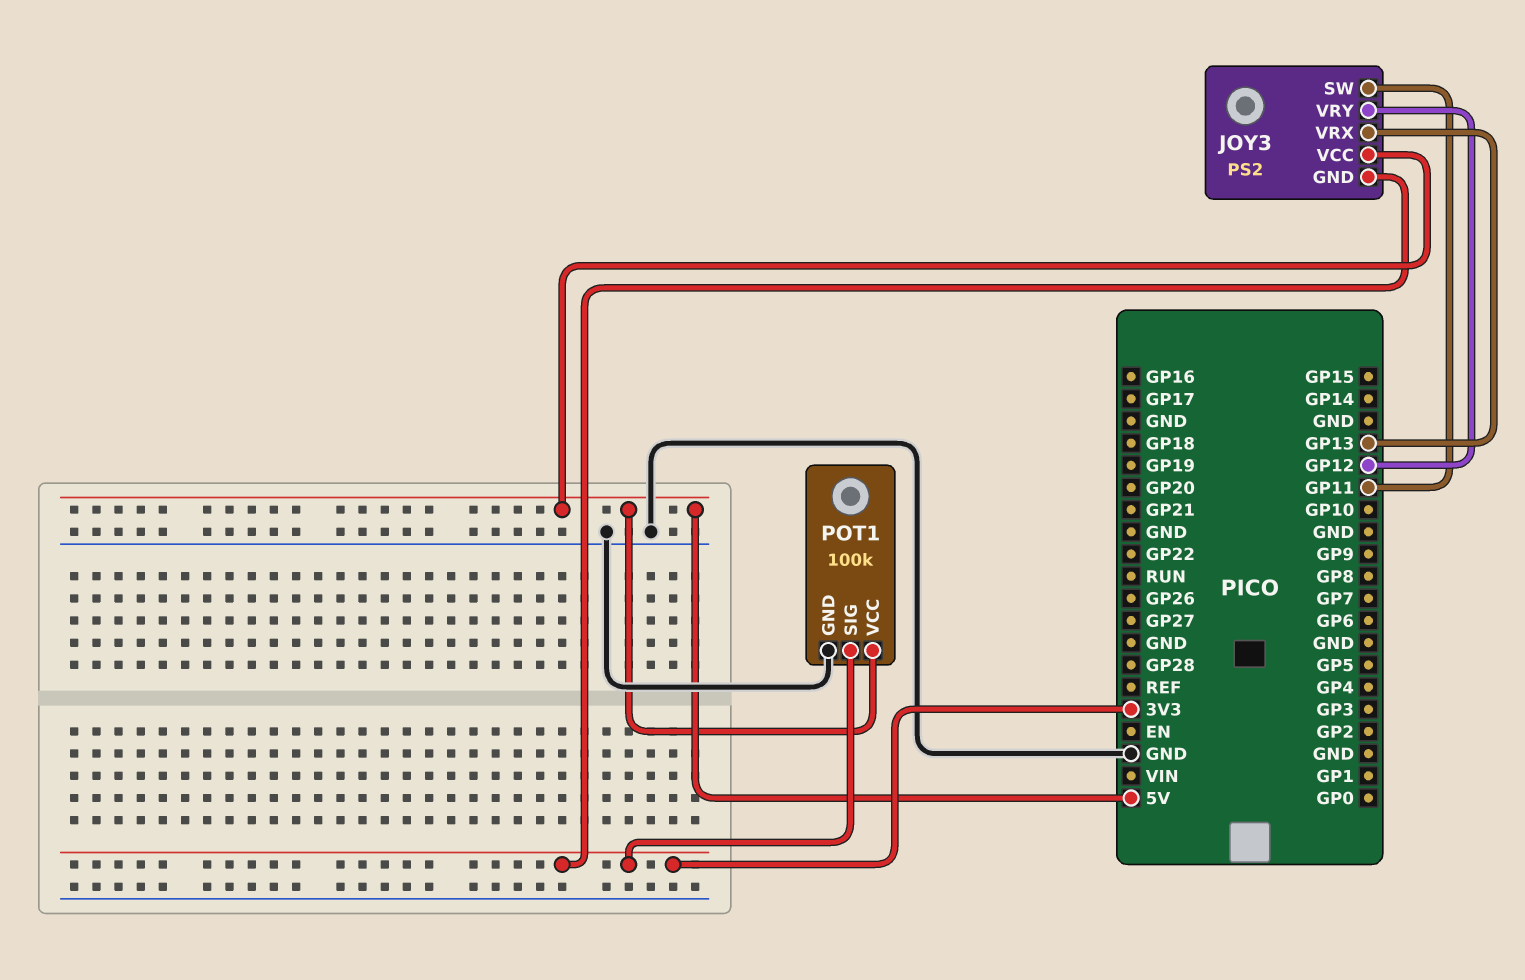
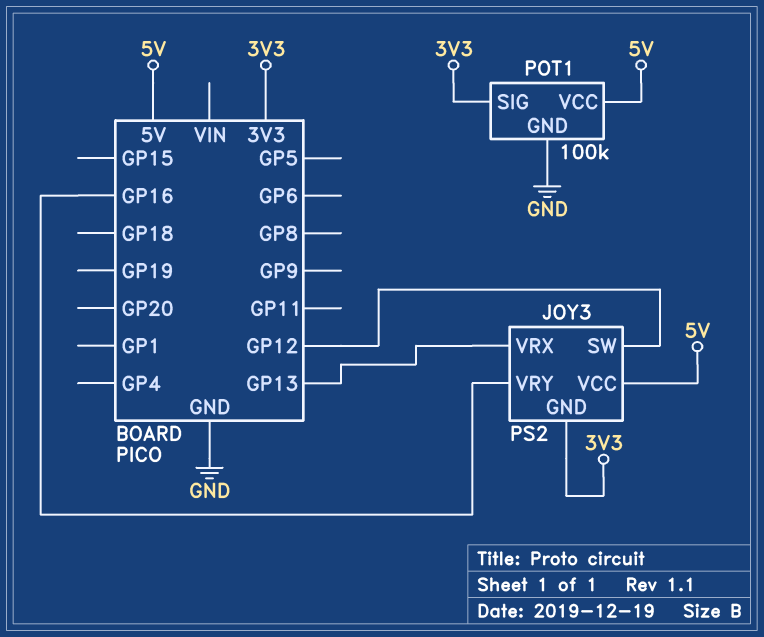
JOY3 pin SW: GP11 -> GP12
JOY3 pin VRY: GP12 -> GP16

